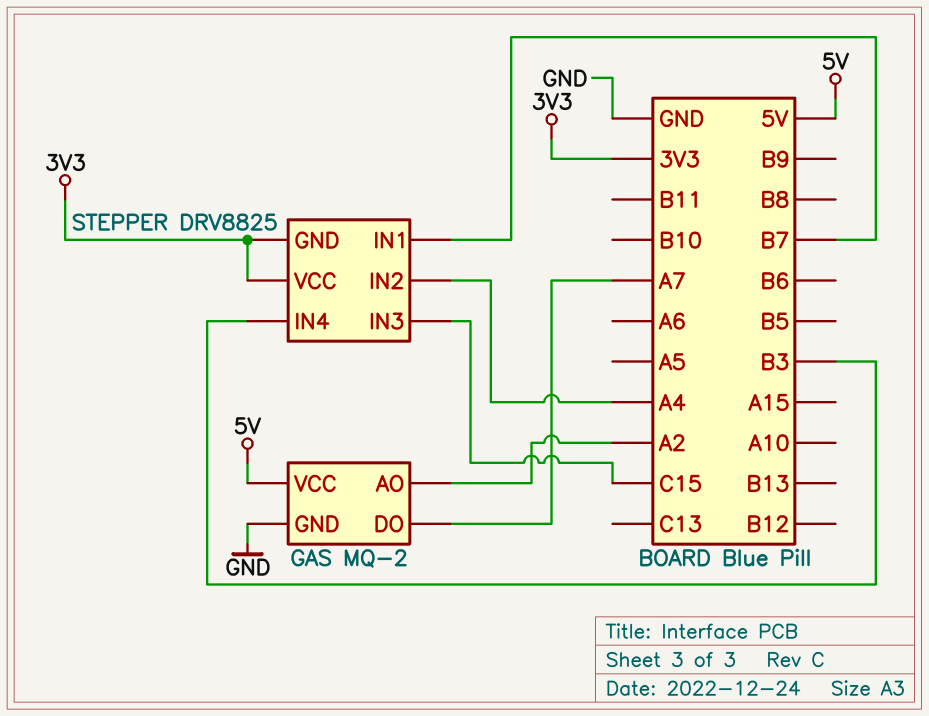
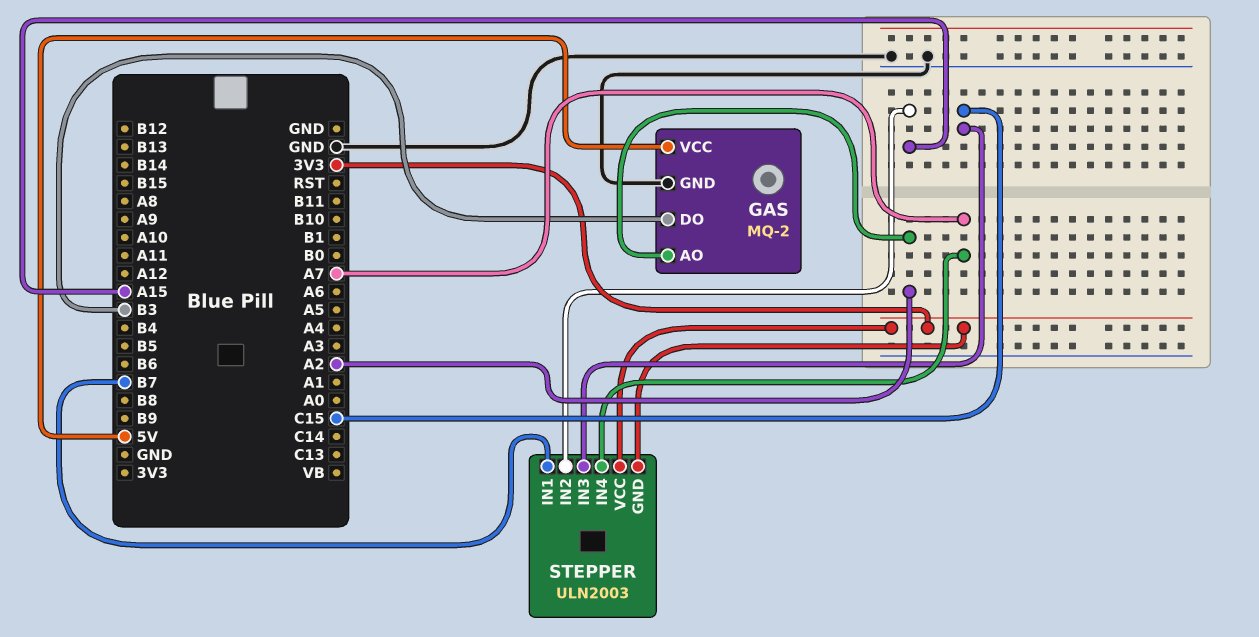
GAS pin DO: A7 -> B3
STEPPER: DRV8825 -> ULN2003
STEPPER pin IN2: A4 -> A15
STEPPER pin IN4: B3 -> A7

